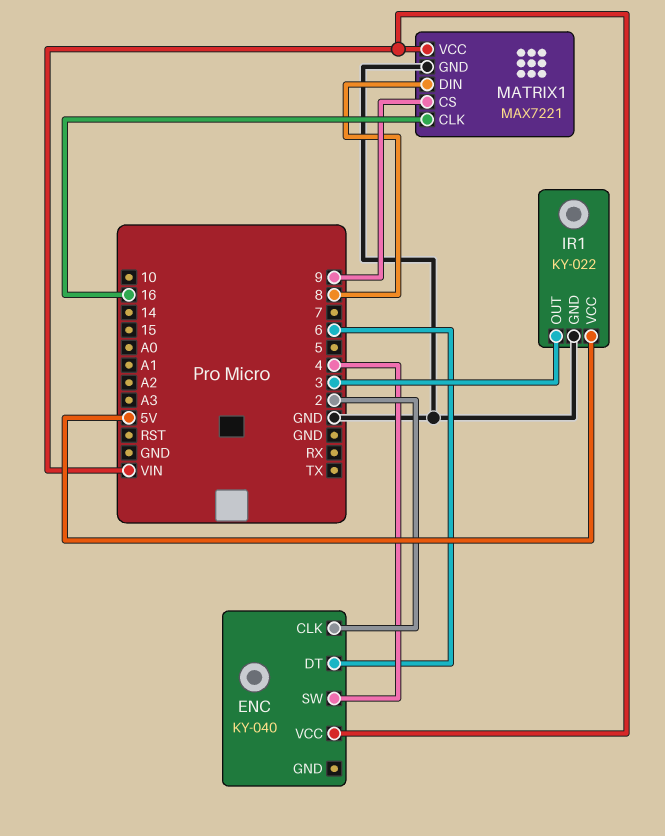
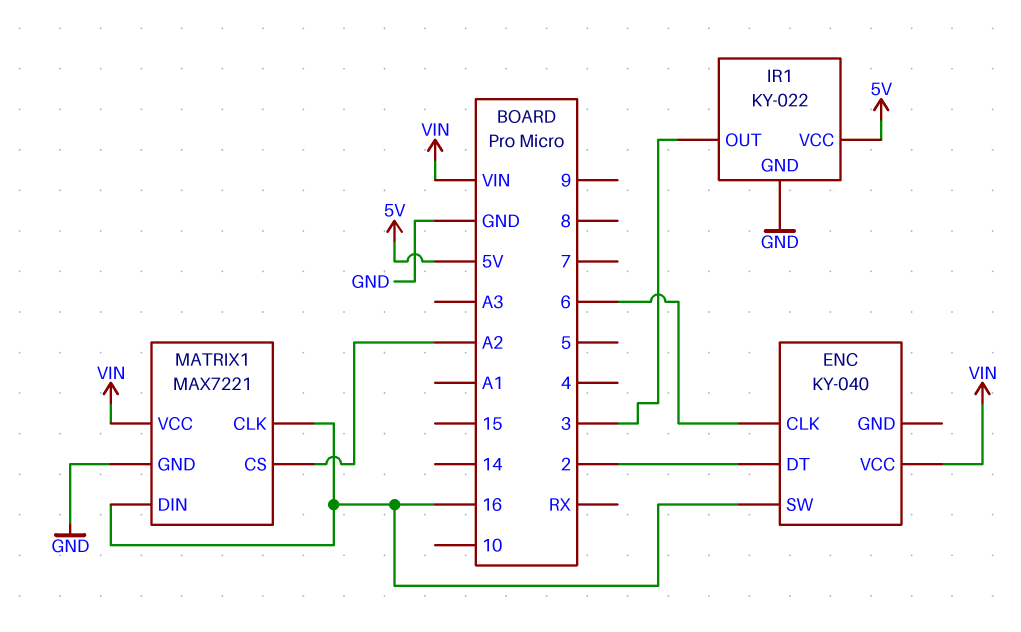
ENC pin CLK: 2 -> 6
ENC pin DT: 6 -> 2
ENC pin SW: 4 -> 16
MATRIX1 pin CS: 9 -> A2
MATRIX1 pin DIN: 8 -> 16

